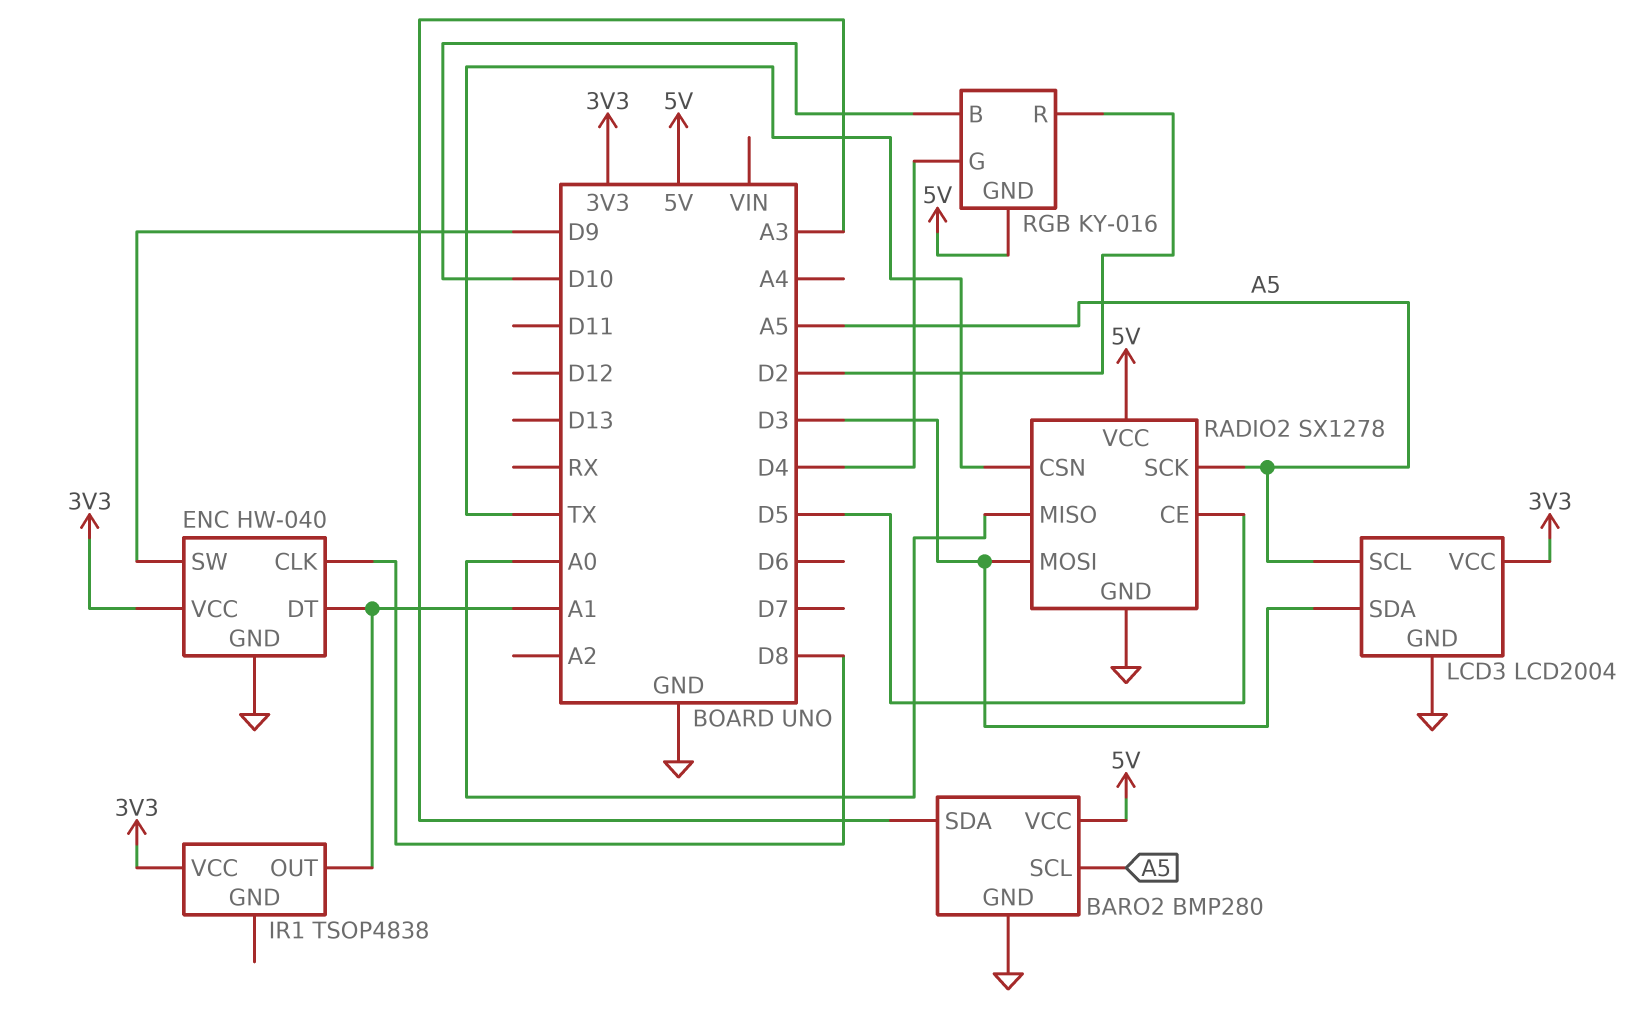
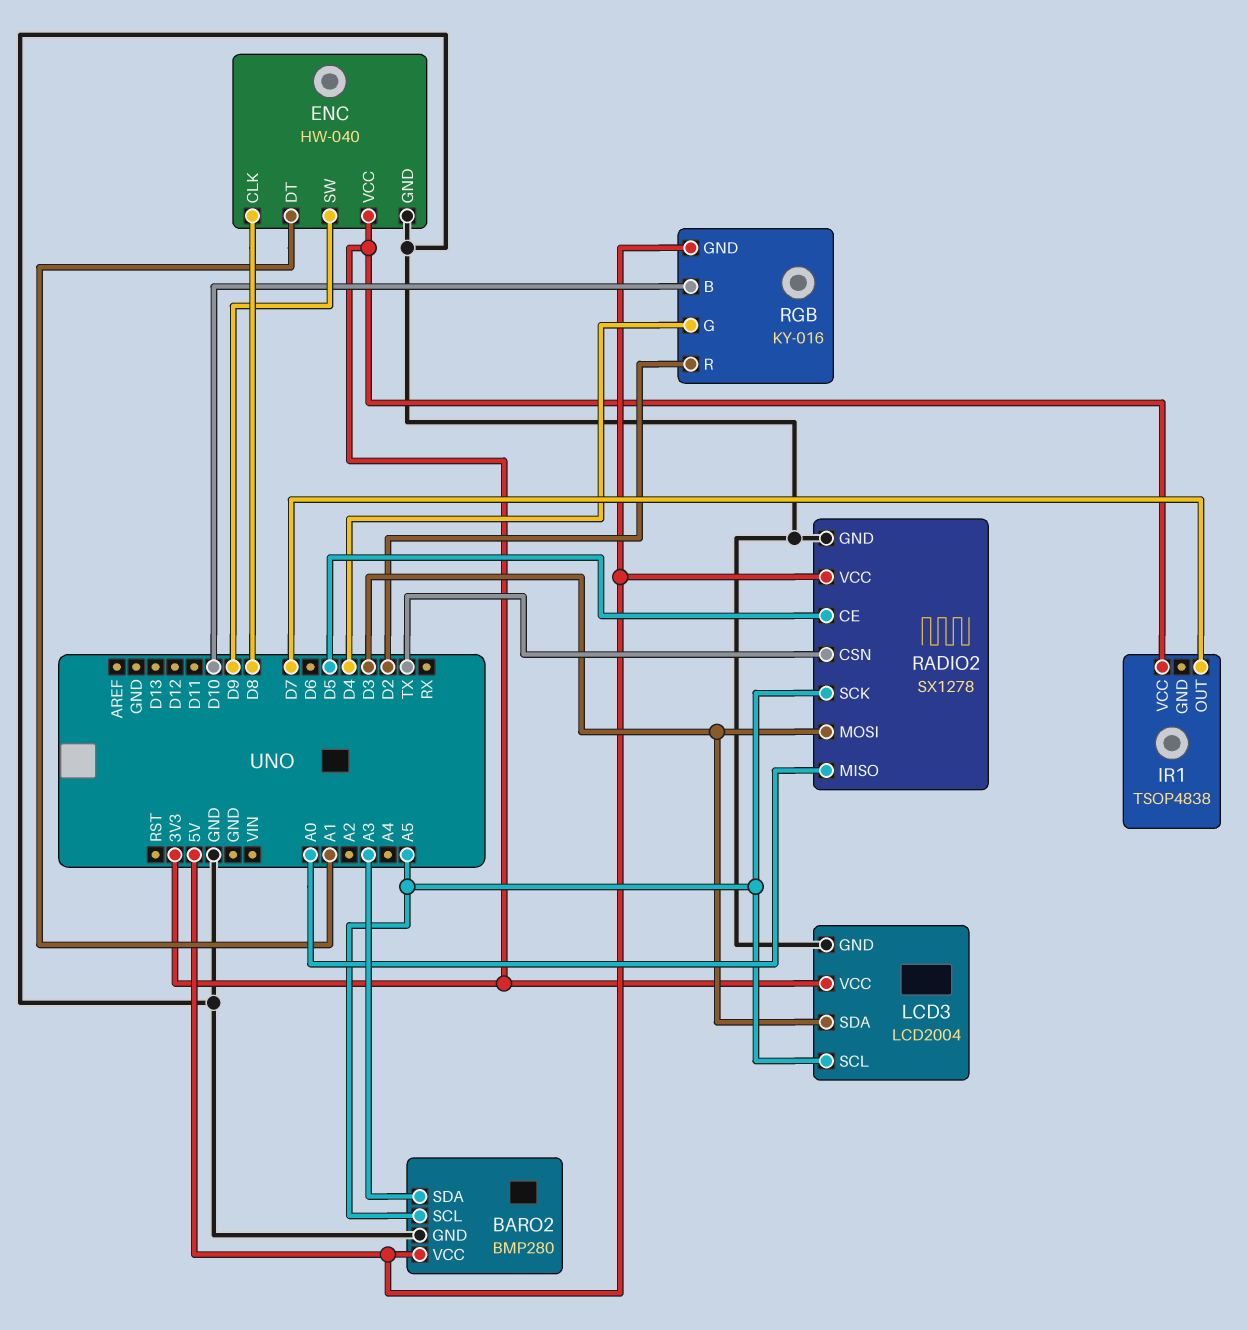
IR1 pin OUT: A1 -> D7

